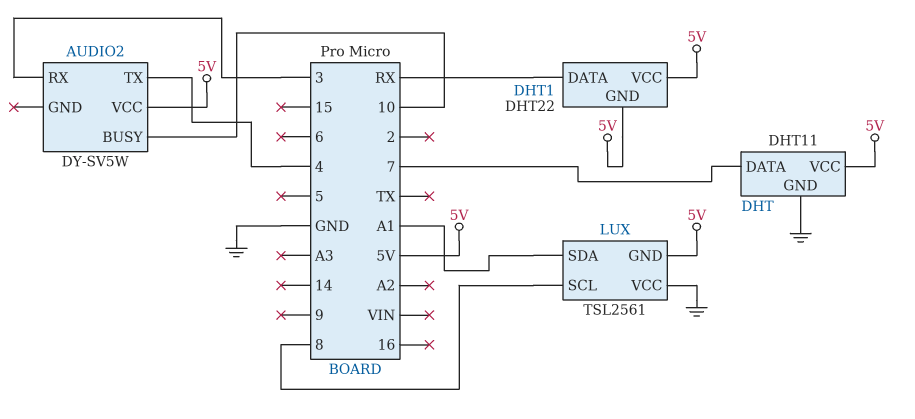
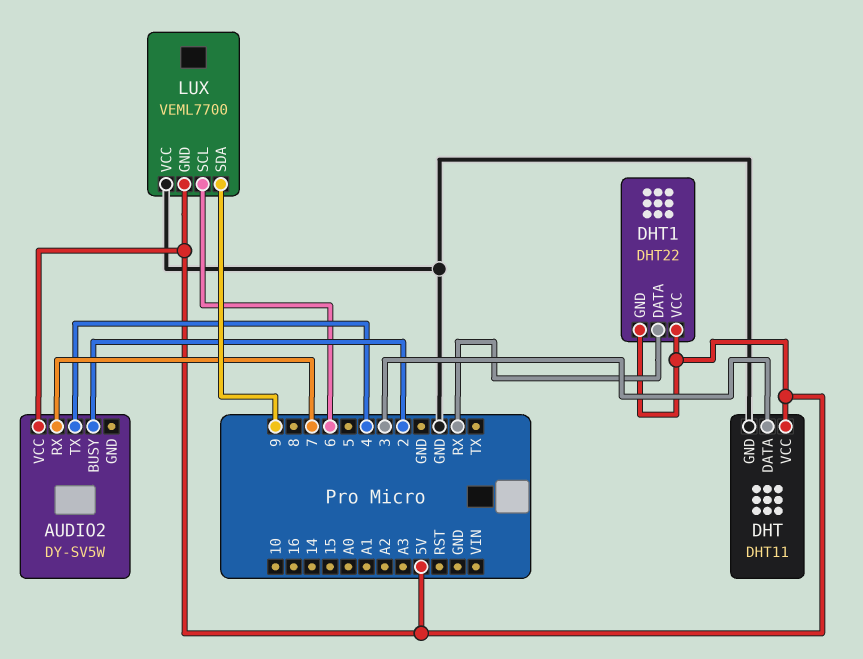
AUDIO2 pin BUSY: 10 -> 2
AUDIO2 pin RX: 3 -> 7
DHT pin DATA: 7 -> 3
LUX: TSL2561 -> VEML7700
LUX pin SCL: 8 -> 6
LUX pin SDA: A1 -> 9

